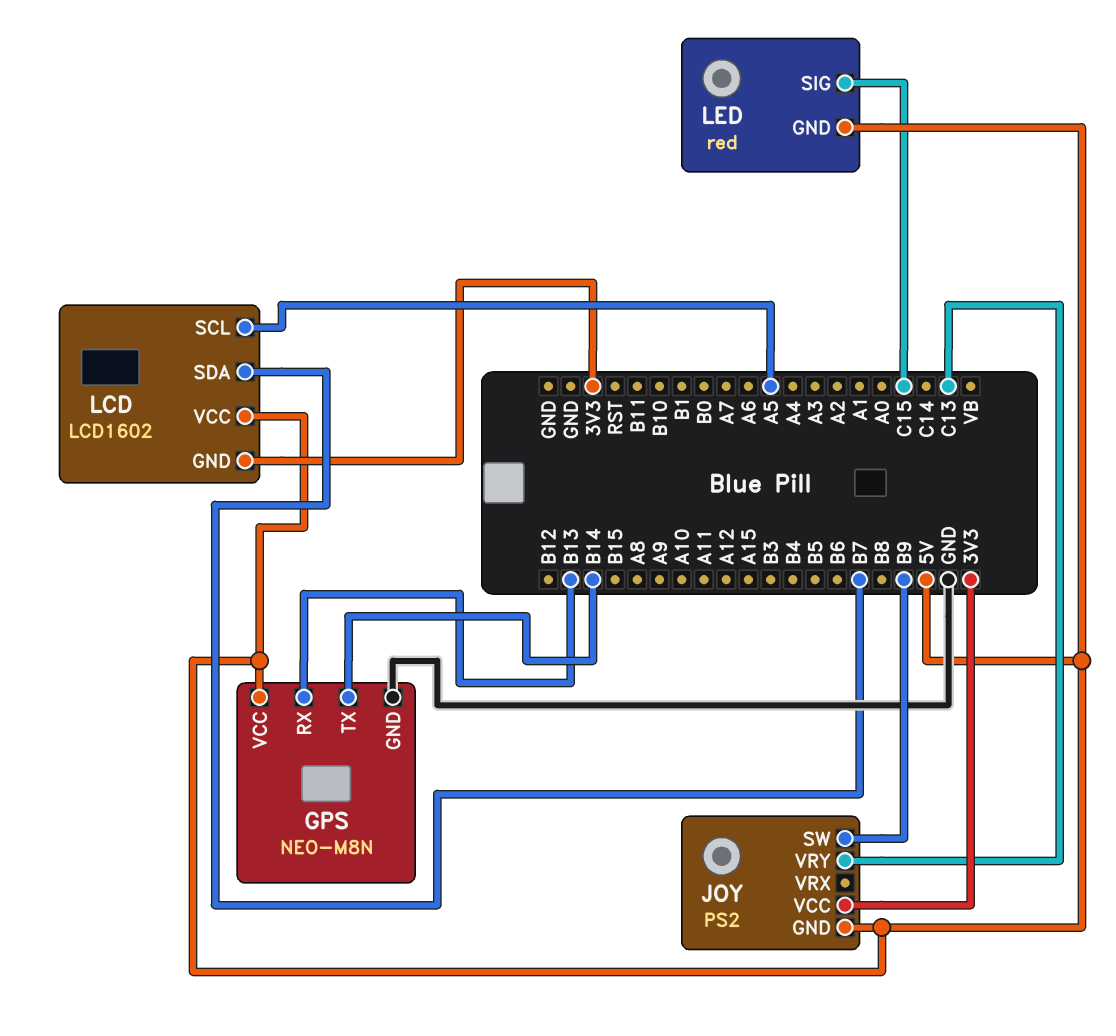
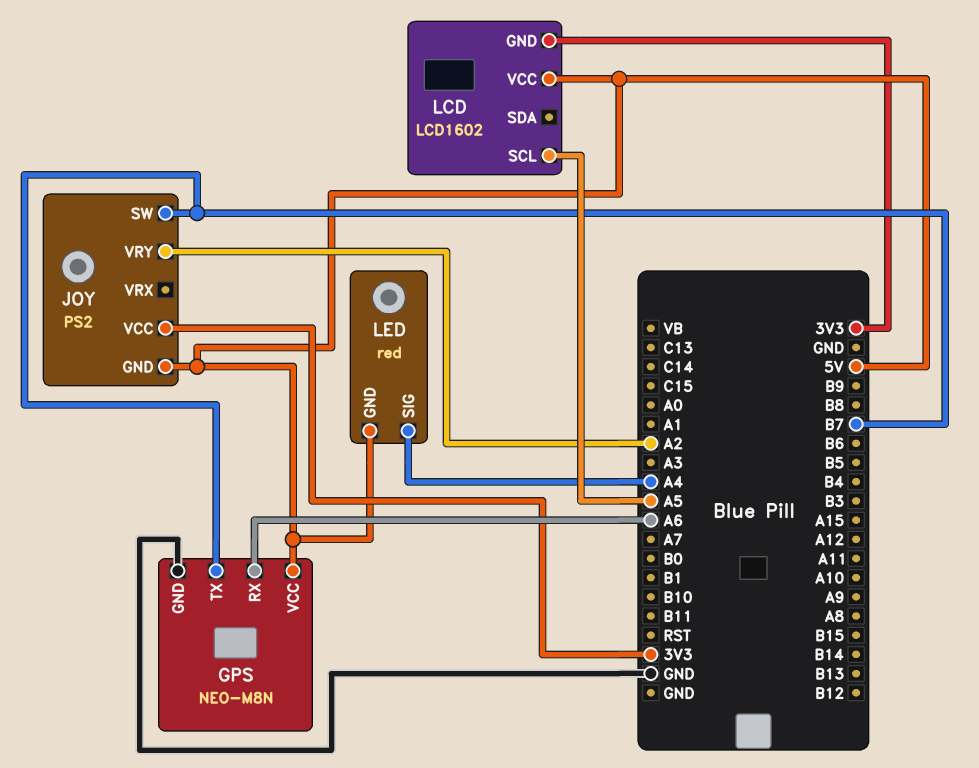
GPS pin RX: B13 -> A6
GPS pin TX: B14 -> B7
JOY pin SW: B9 -> B7
JOY pin VRY: C13 -> A2
LCD pin SDA: B7 -> none
LED pin SIG: C15 -> A4

